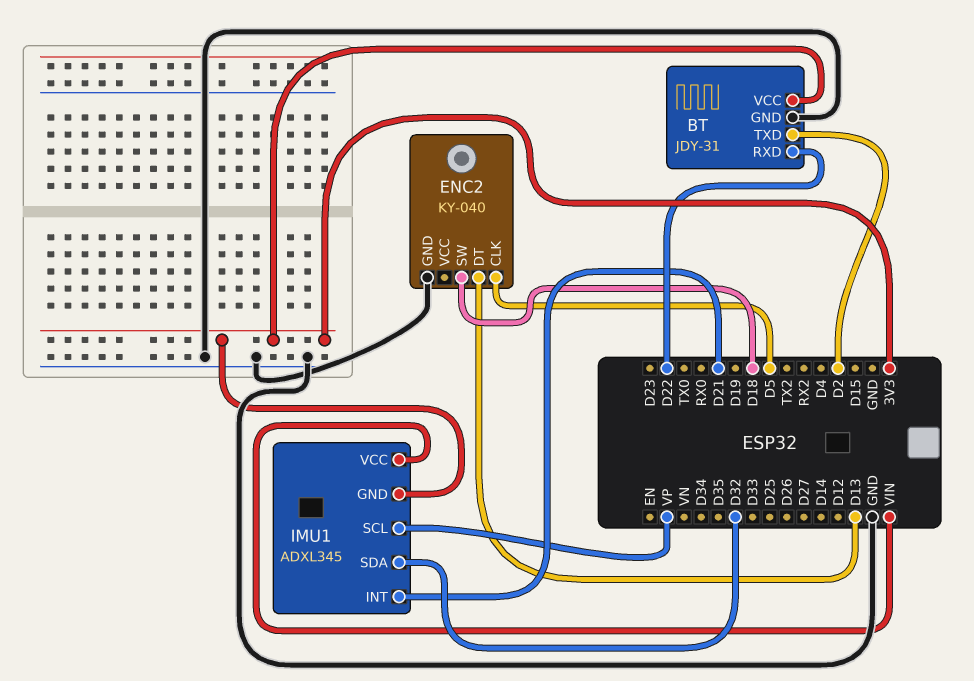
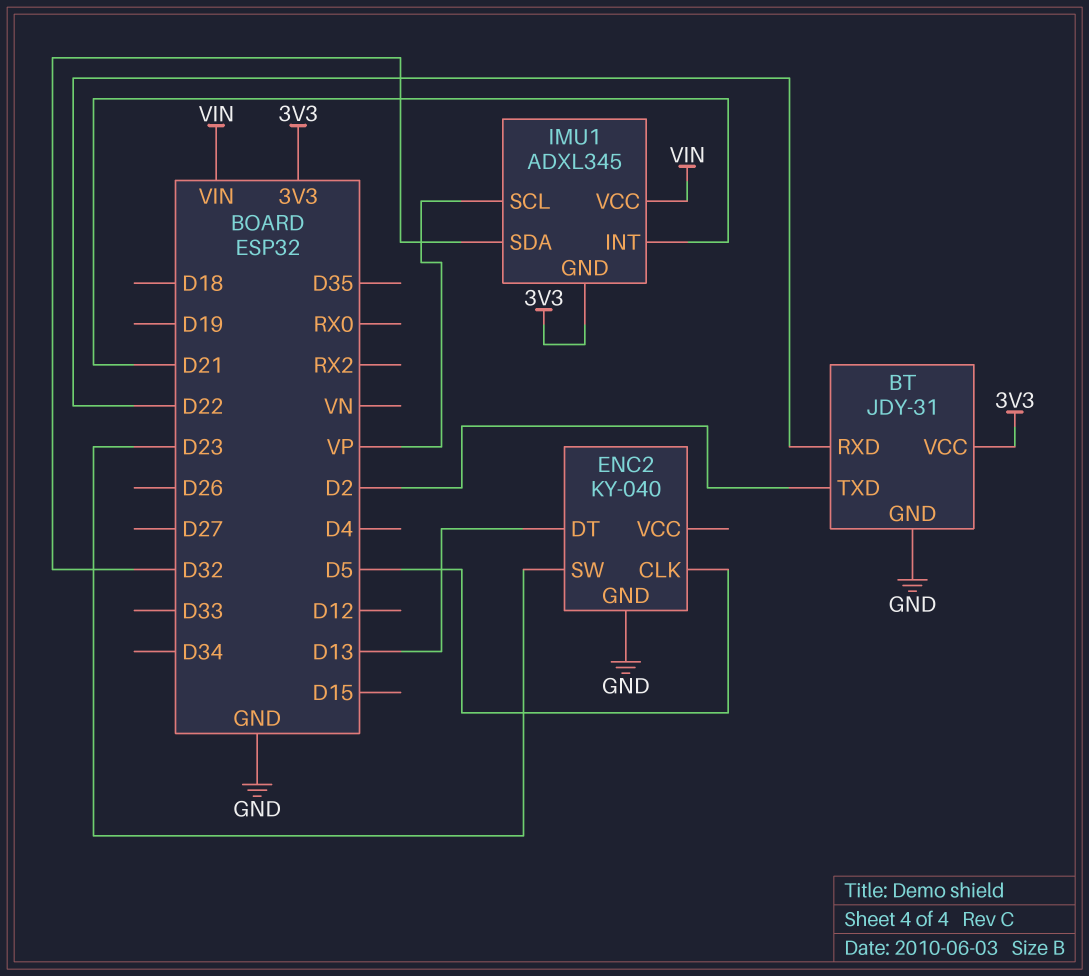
ENC2 pin SW: D18 -> D23

